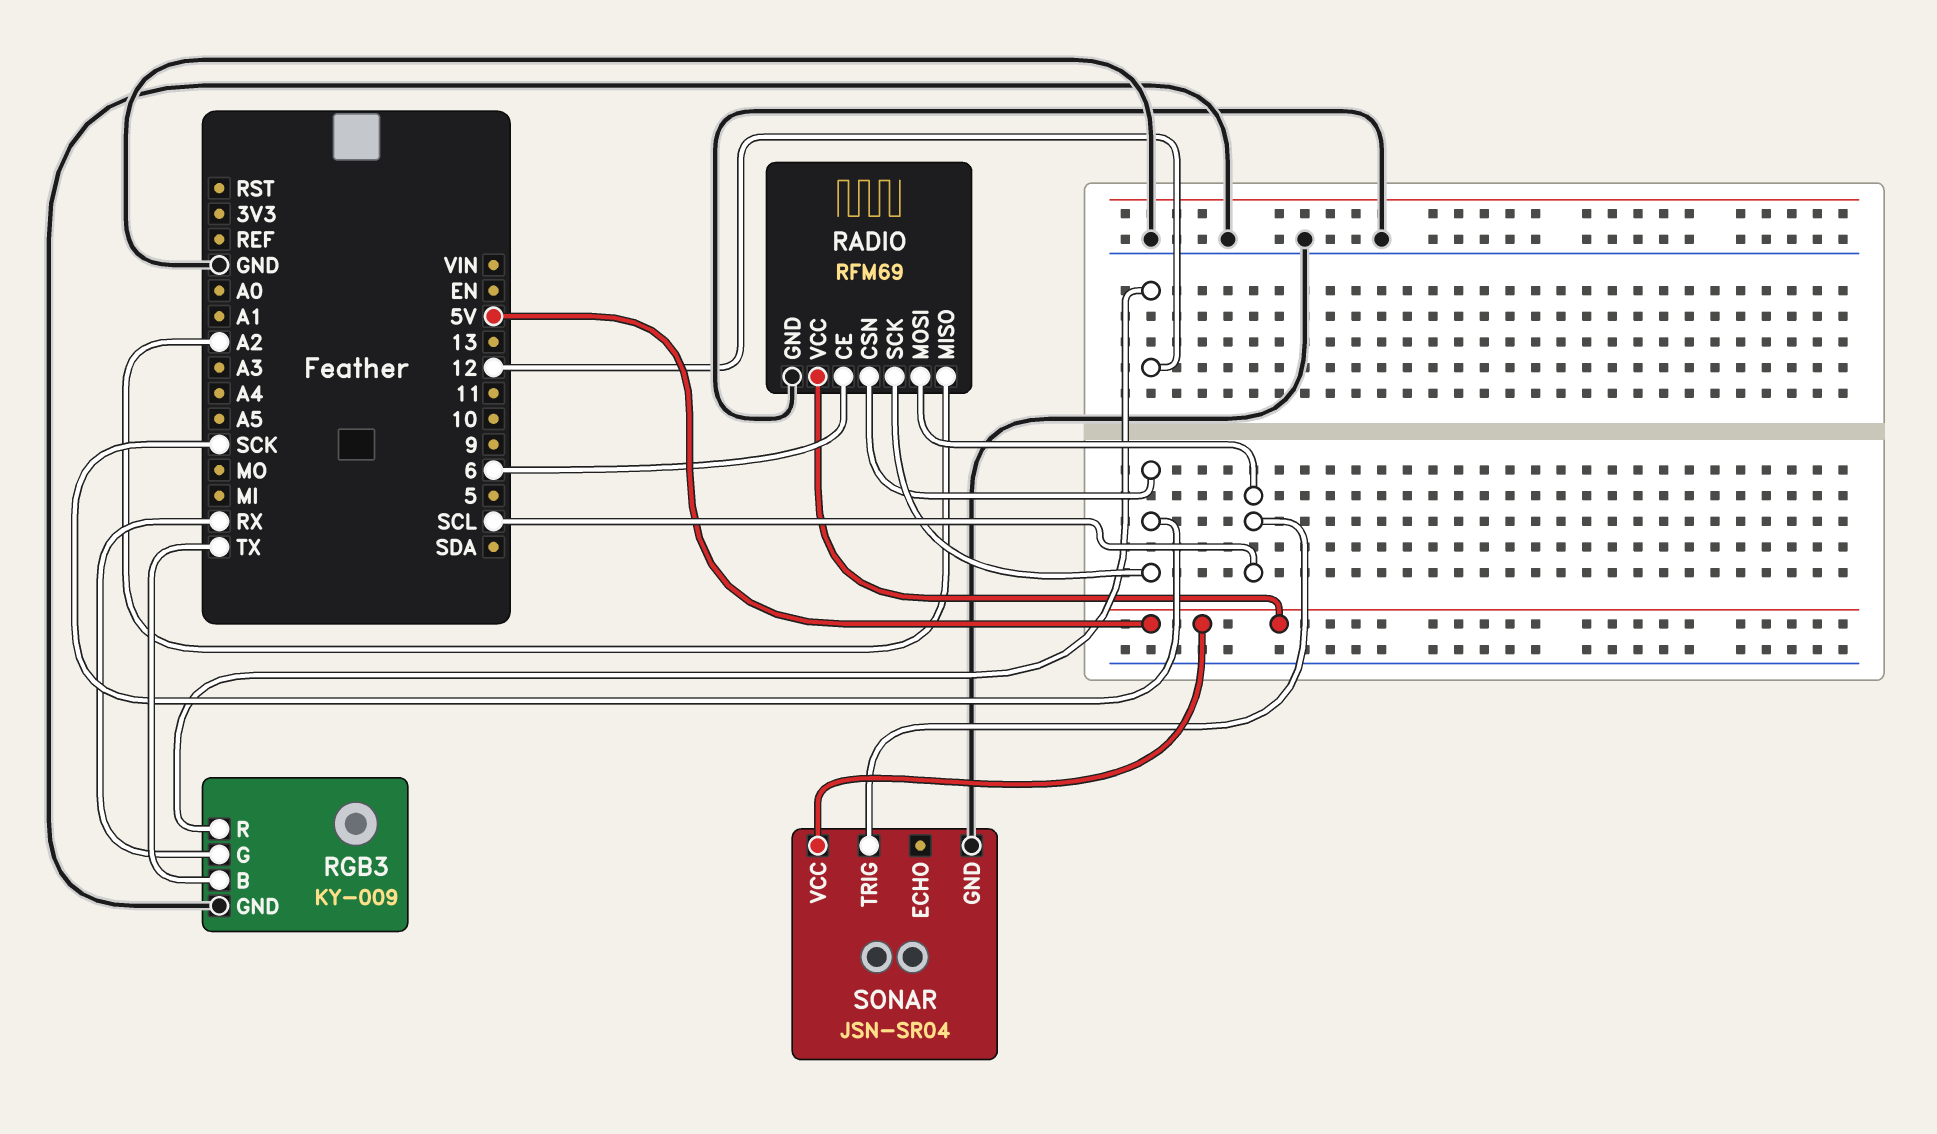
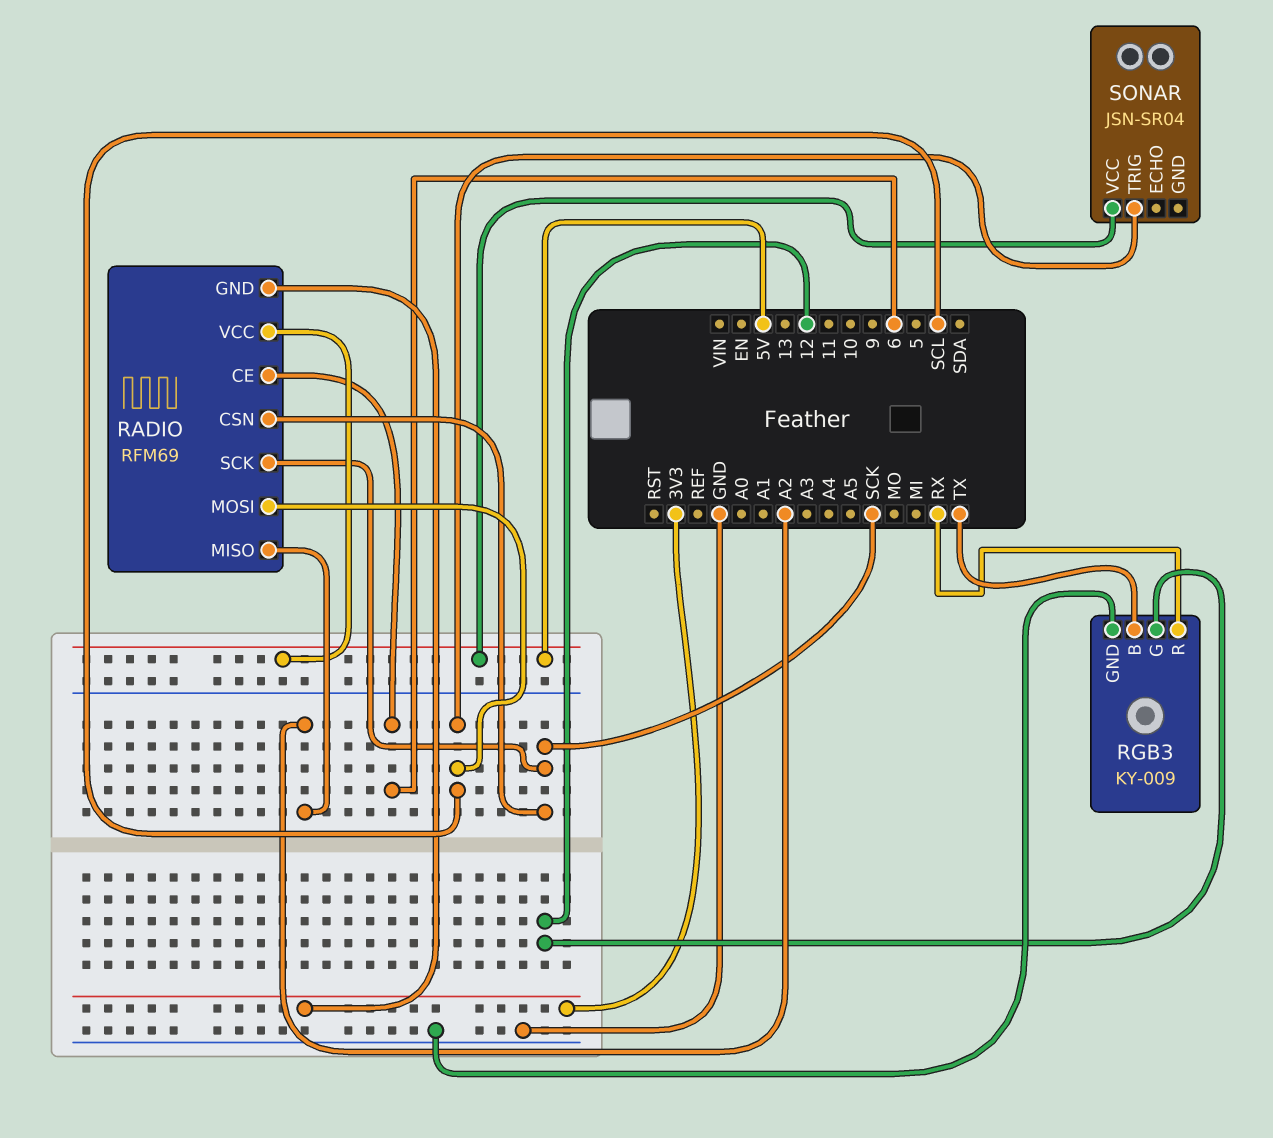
RADIO pin GND: GND -> 3V3
RGB3 pin G: RX -> 12
RGB3 pin R: 12 -> RX
SONAR pin GND: GND -> none

